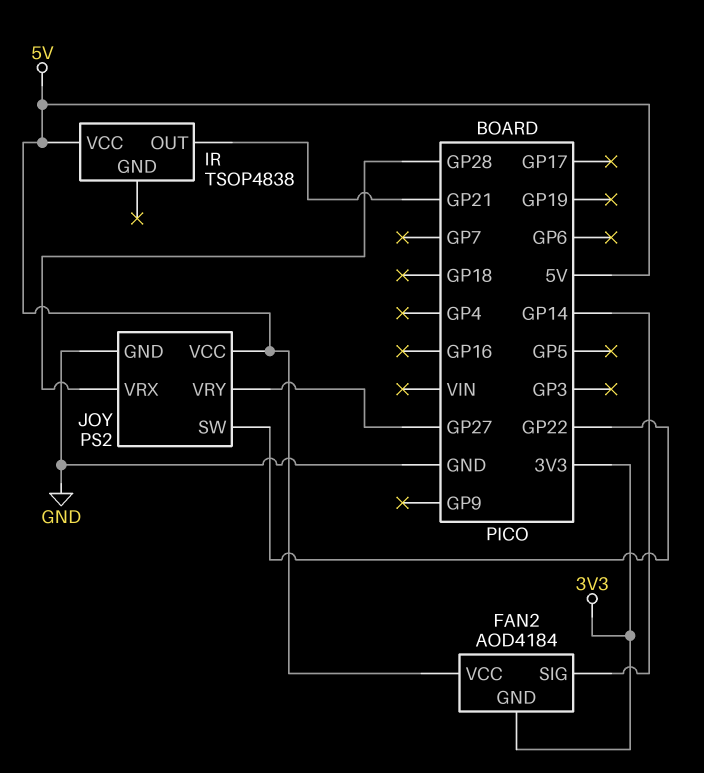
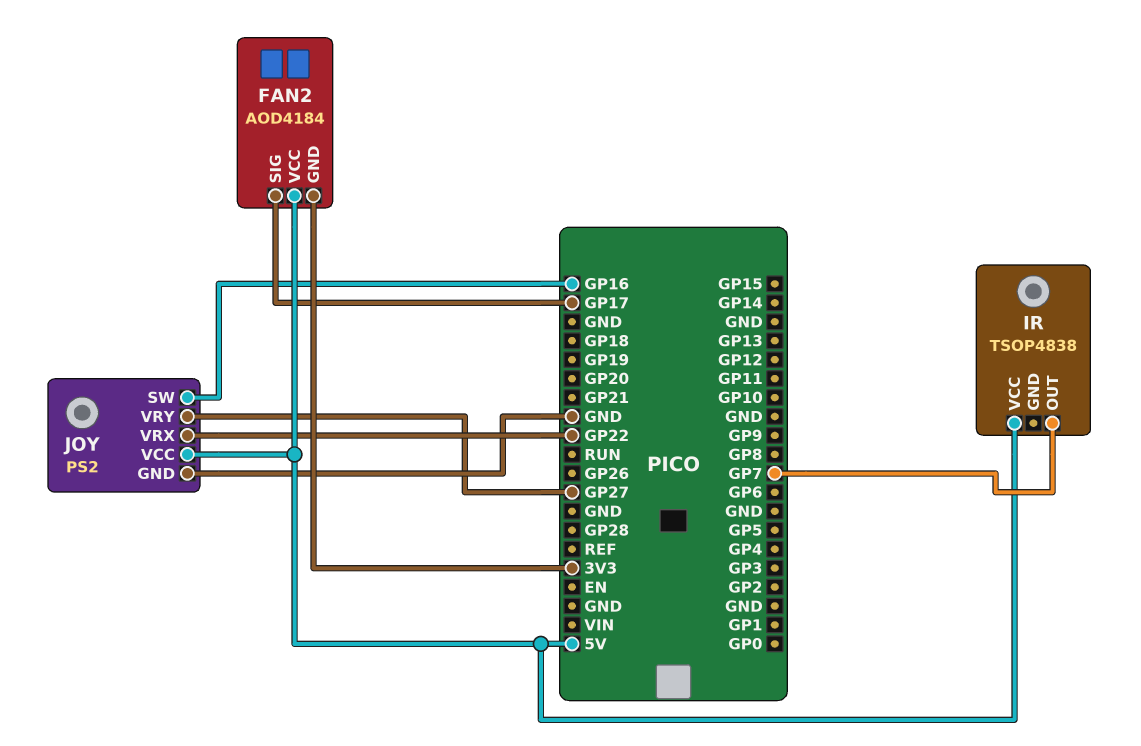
FAN2 pin SIG: GP14 -> GP17
IR pin OUT: GP21 -> GP7
JOY pin SW: GP22 -> GP16
JOY pin VRX: GP28 -> GP22

